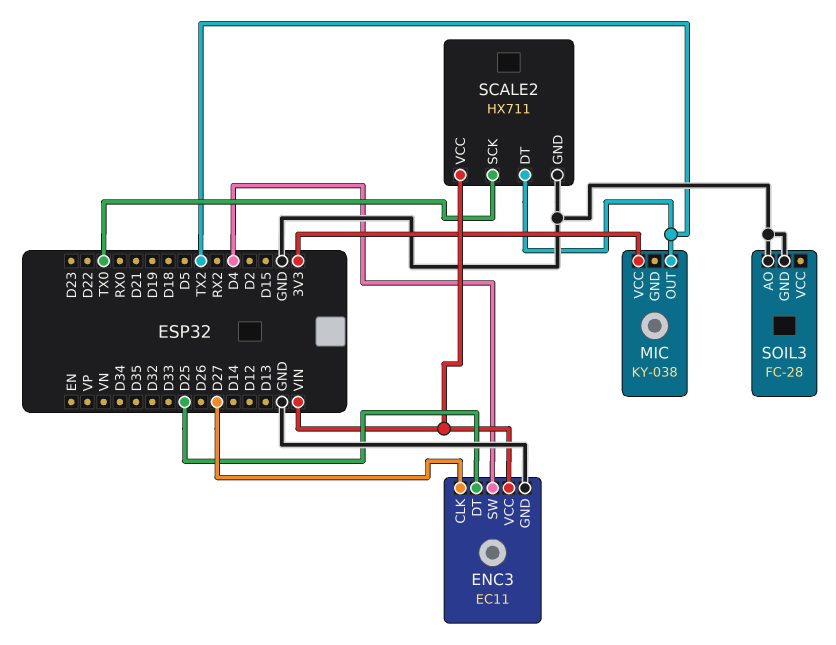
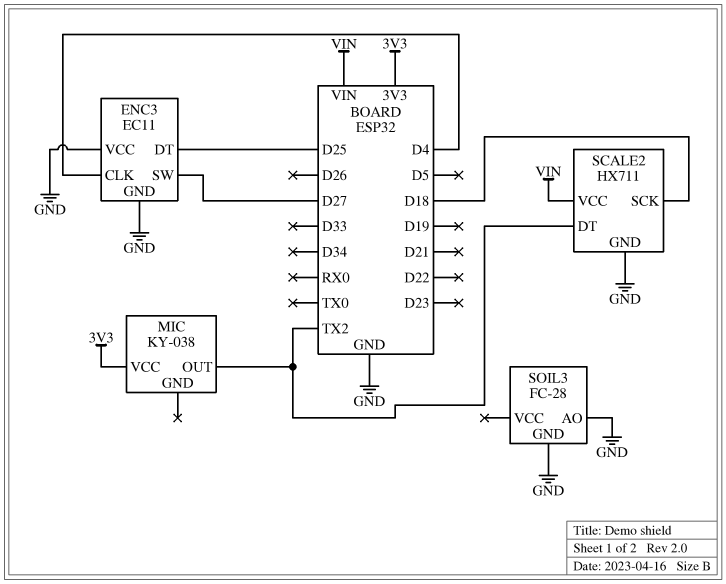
ENC3 pin CLK: D27 -> D4
ENC3 pin SW: D4 -> D27
ENC3 pin VCC: VIN -> GND
SCALE2 pin SCK: TX0 -> D18

